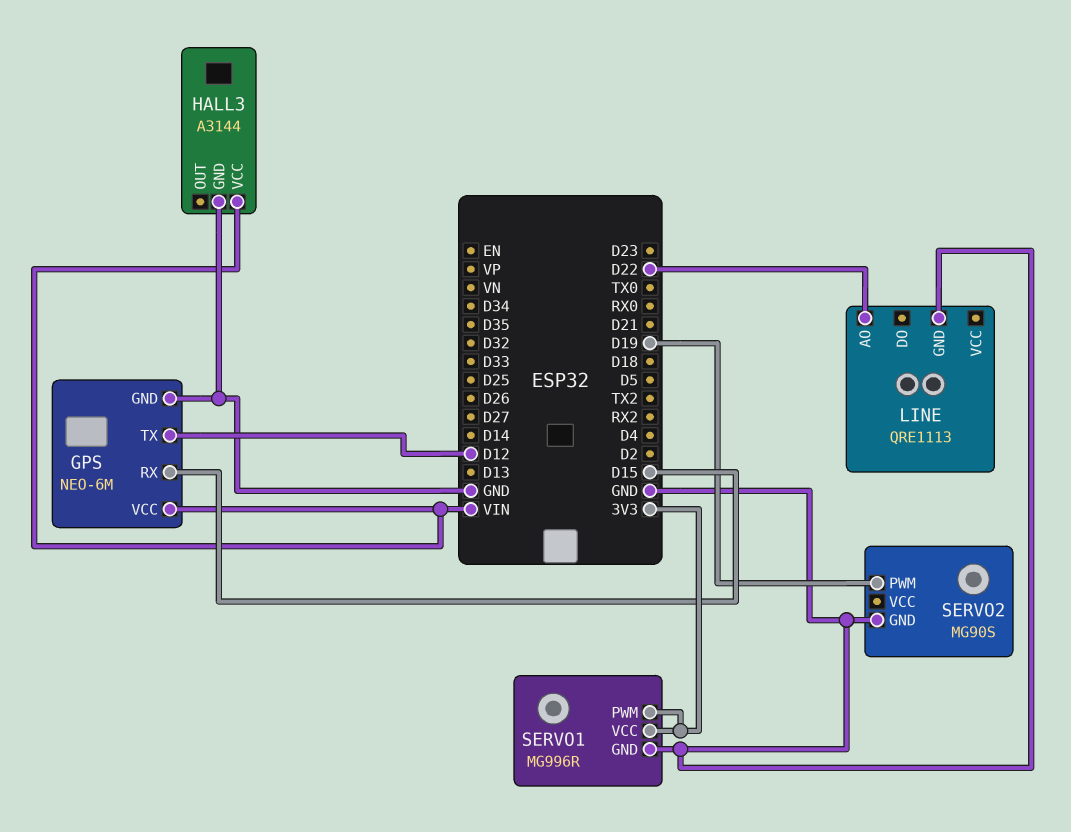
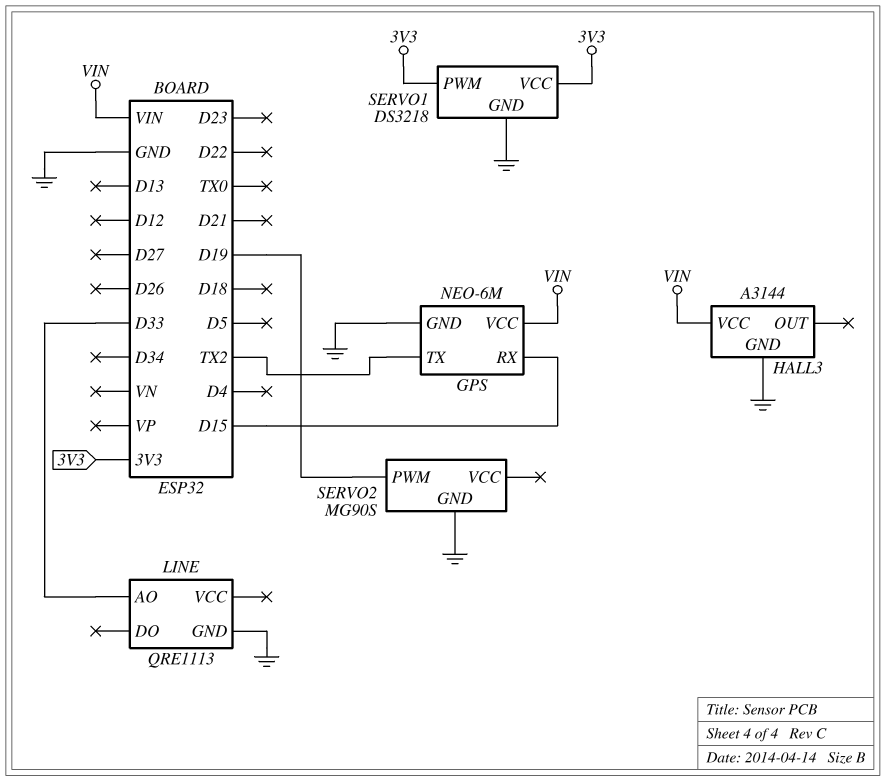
GPS pin TX: D12 -> TX2
LINE pin AO: D22 -> D33
SERVO1: MG996R -> DS3218

